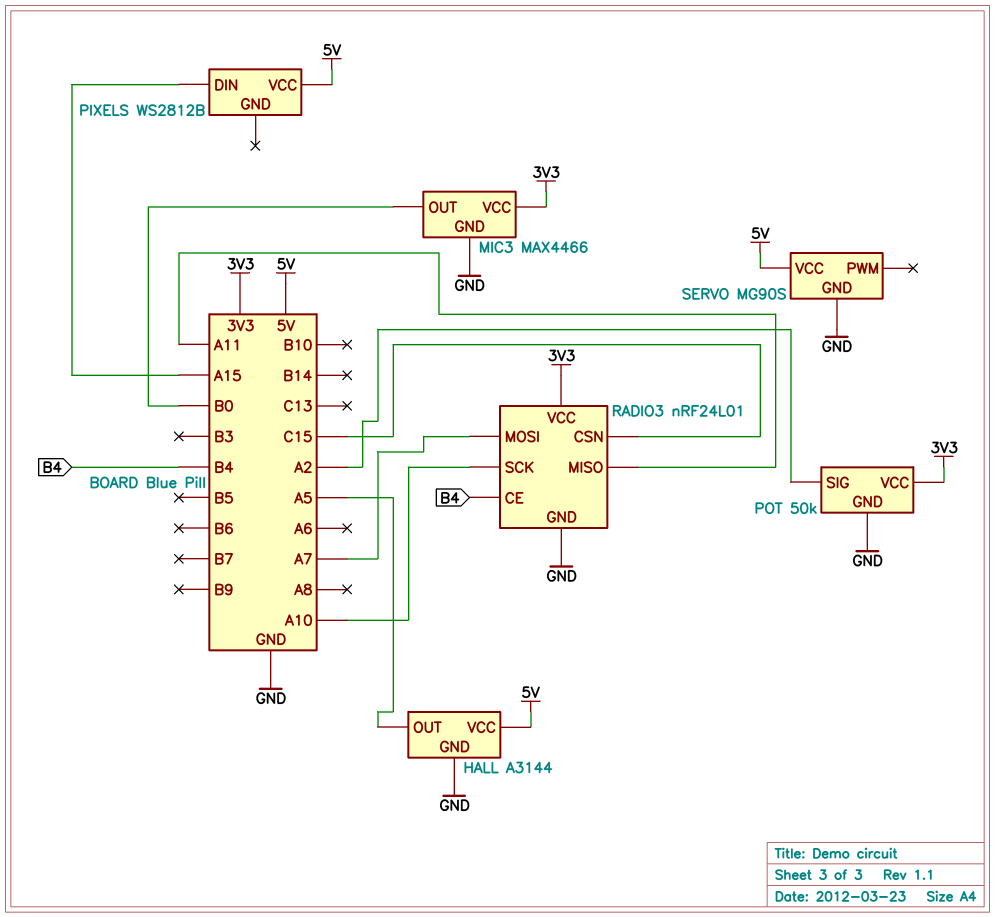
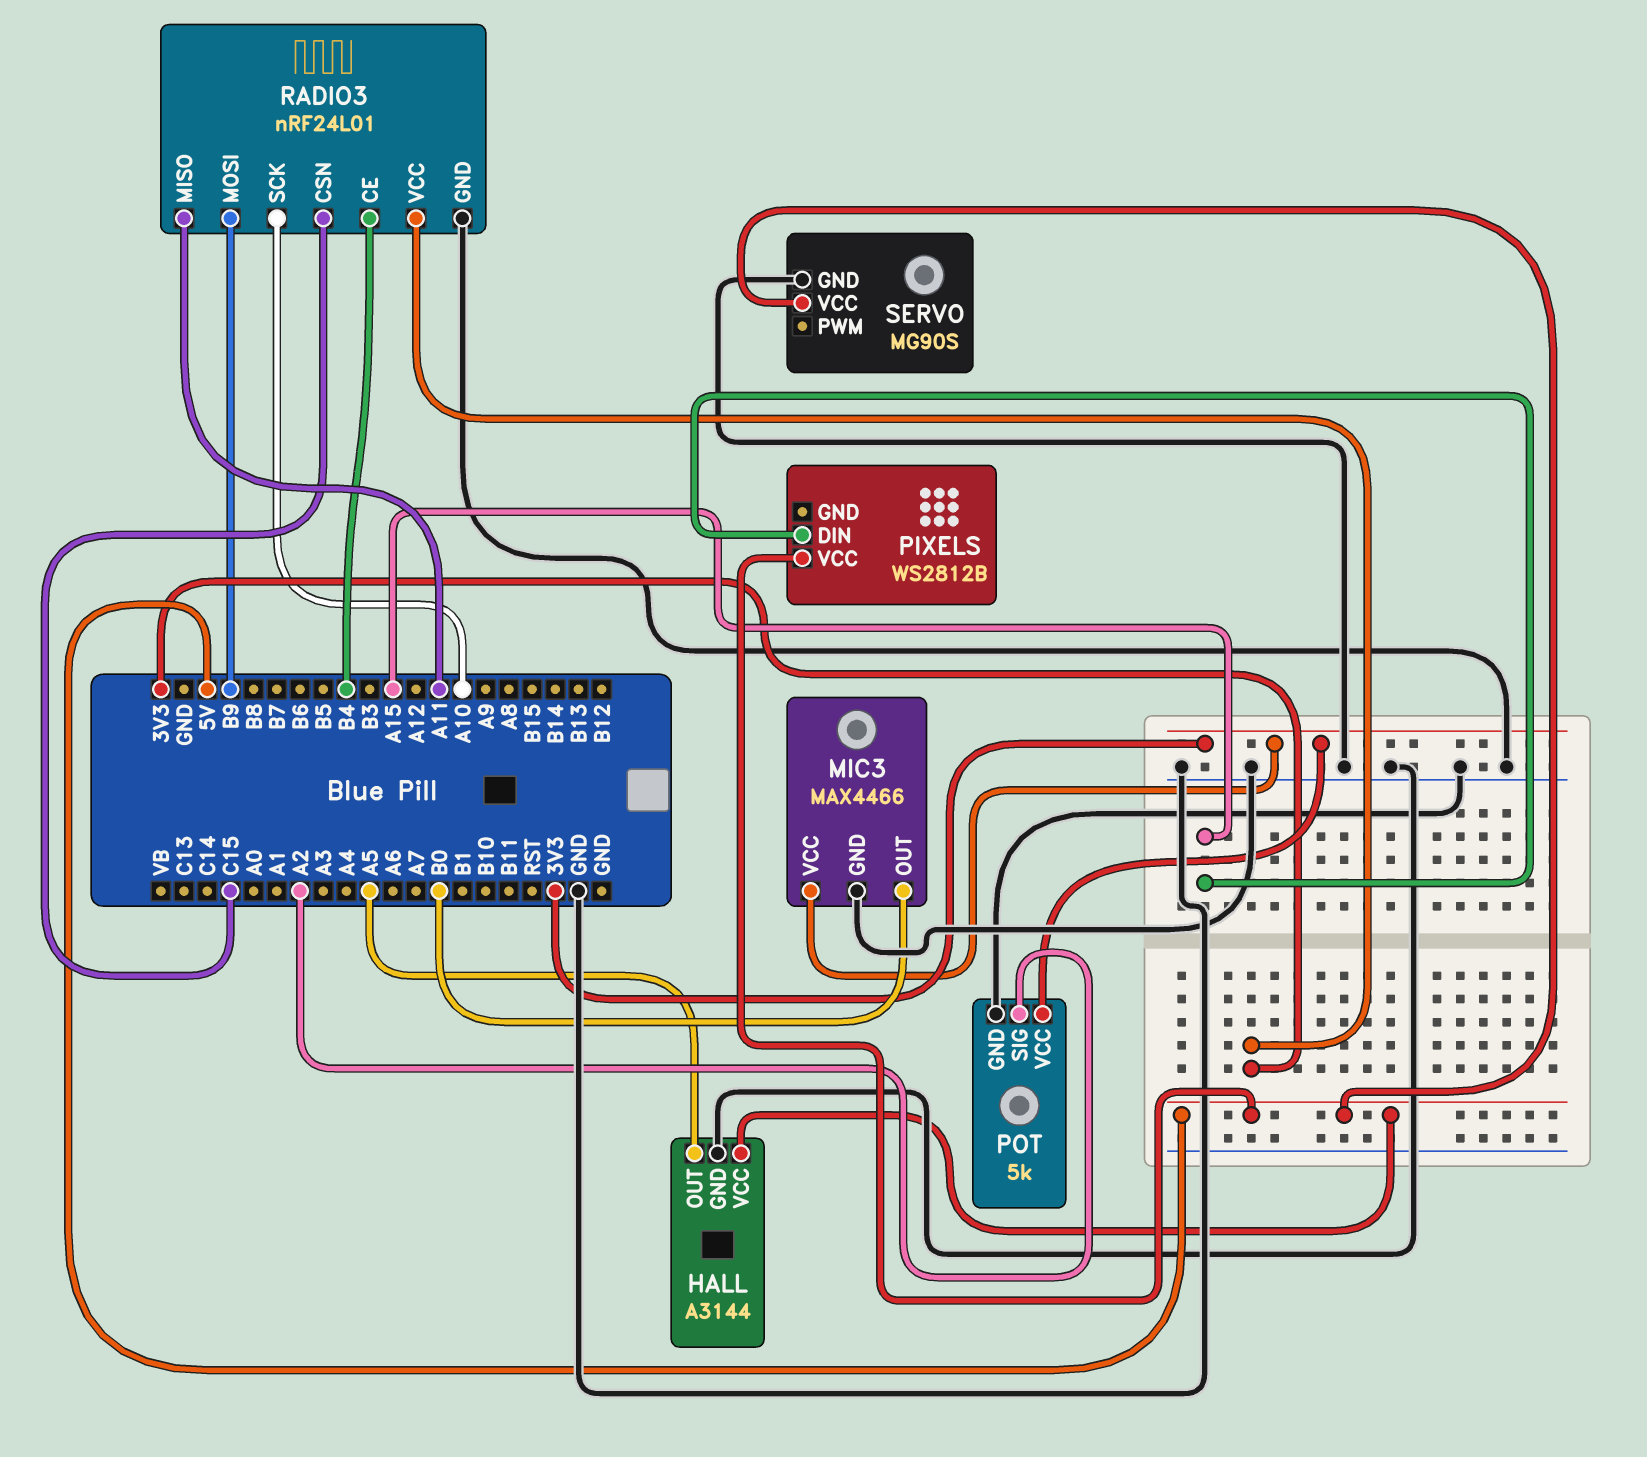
POT: 50k -> 5k
RADIO3 pin MOSI: A7 -> B9

